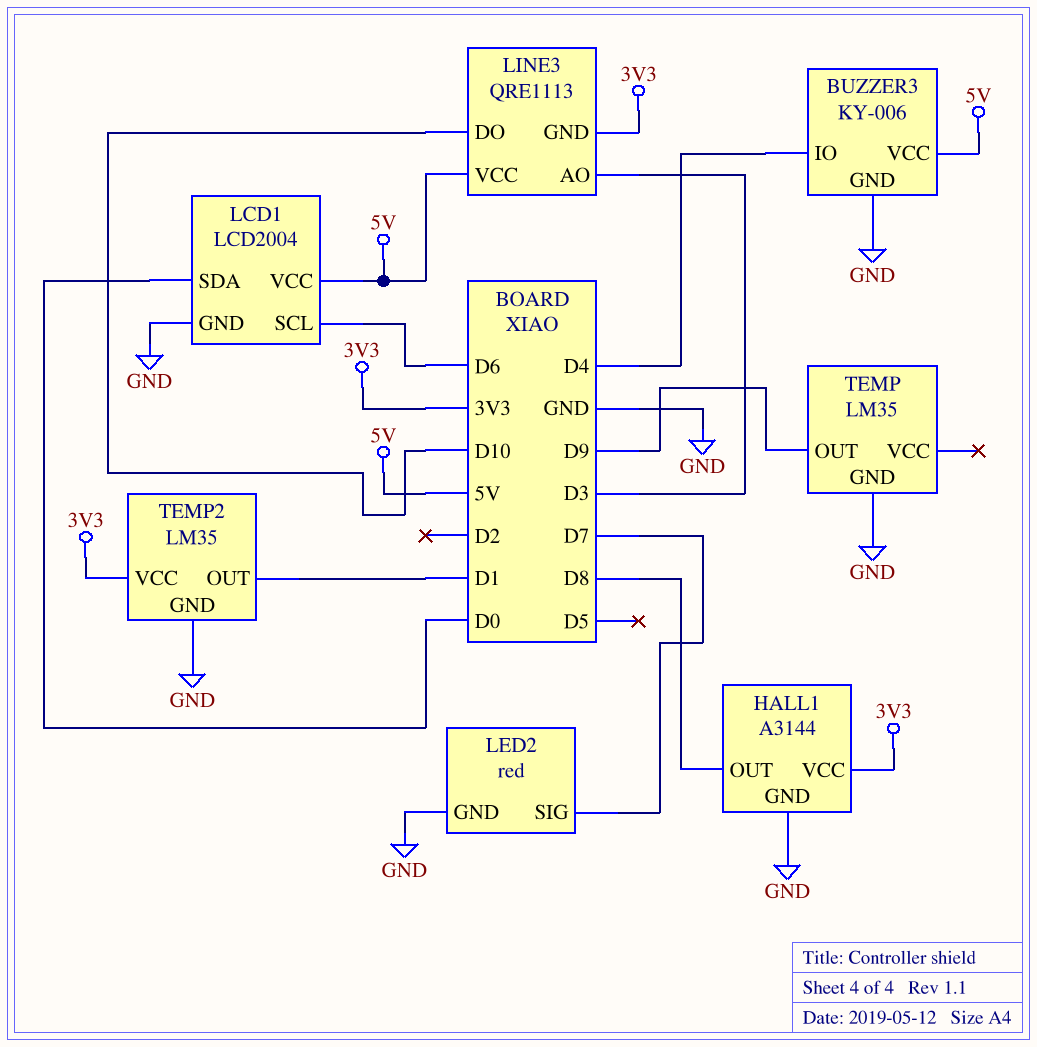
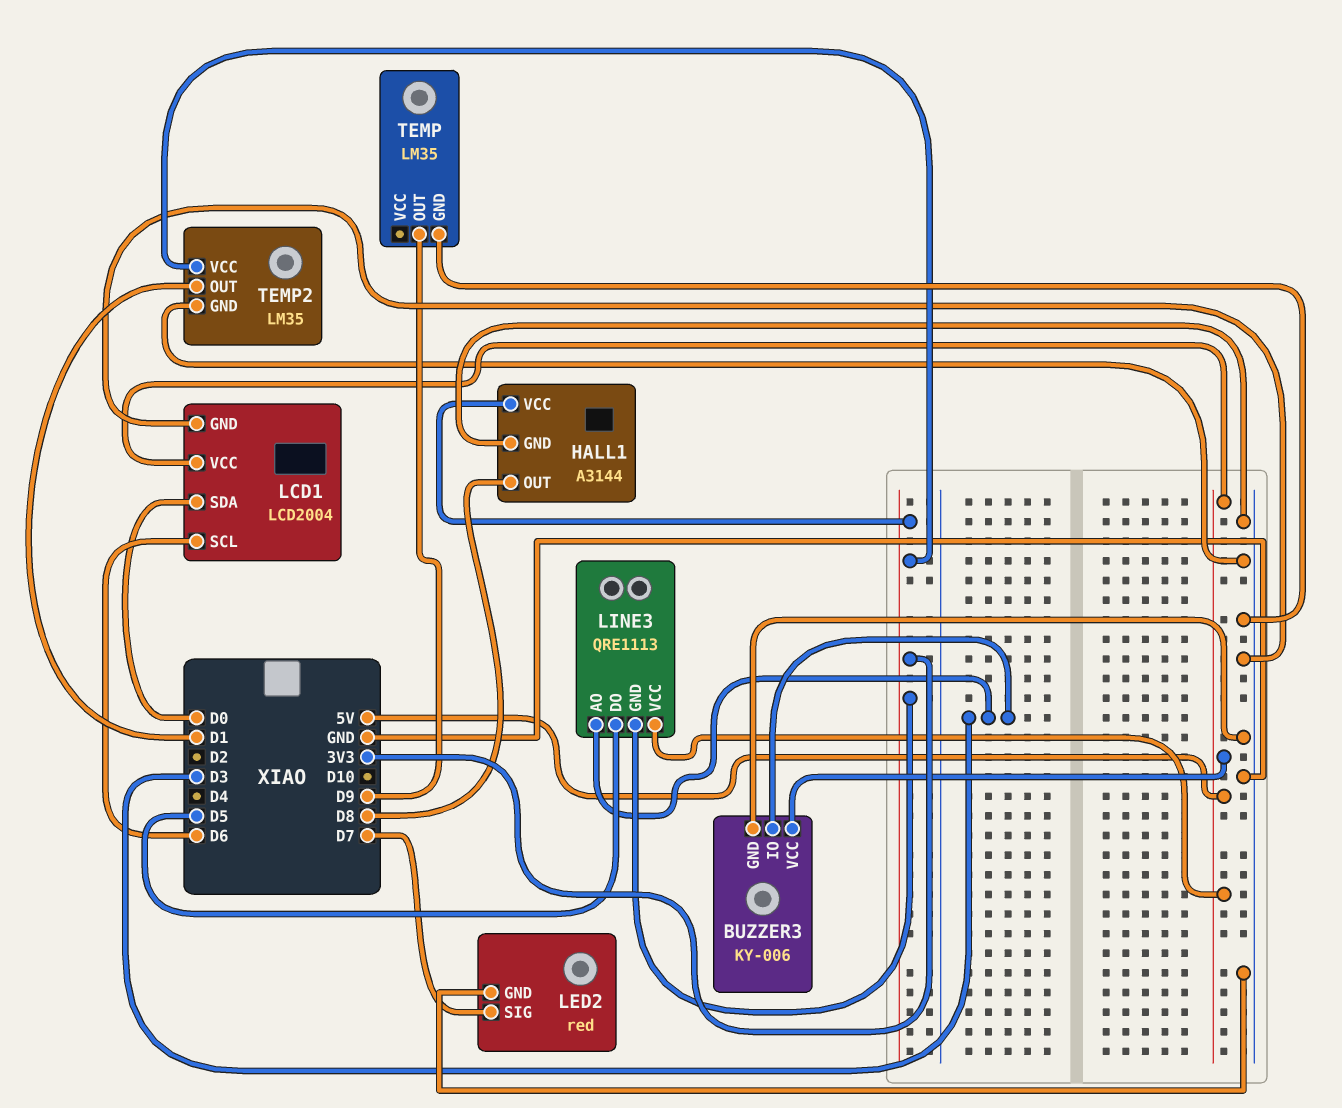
BUZZER3 pin IO: D4 -> D3
LINE3 pin DO: D10 -> D5

